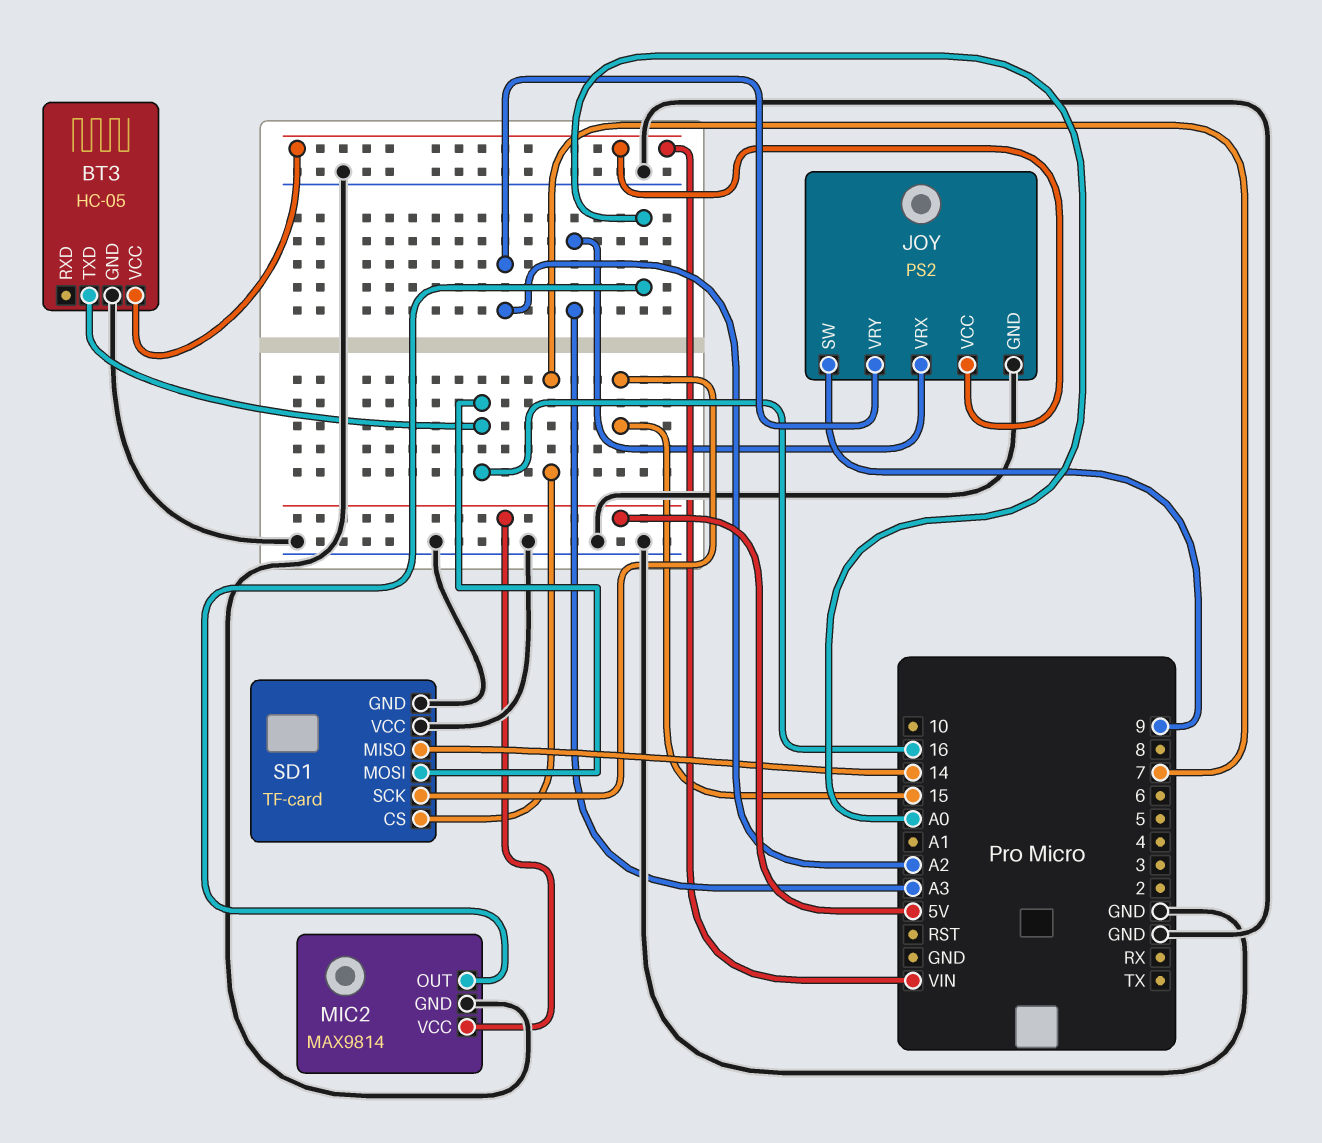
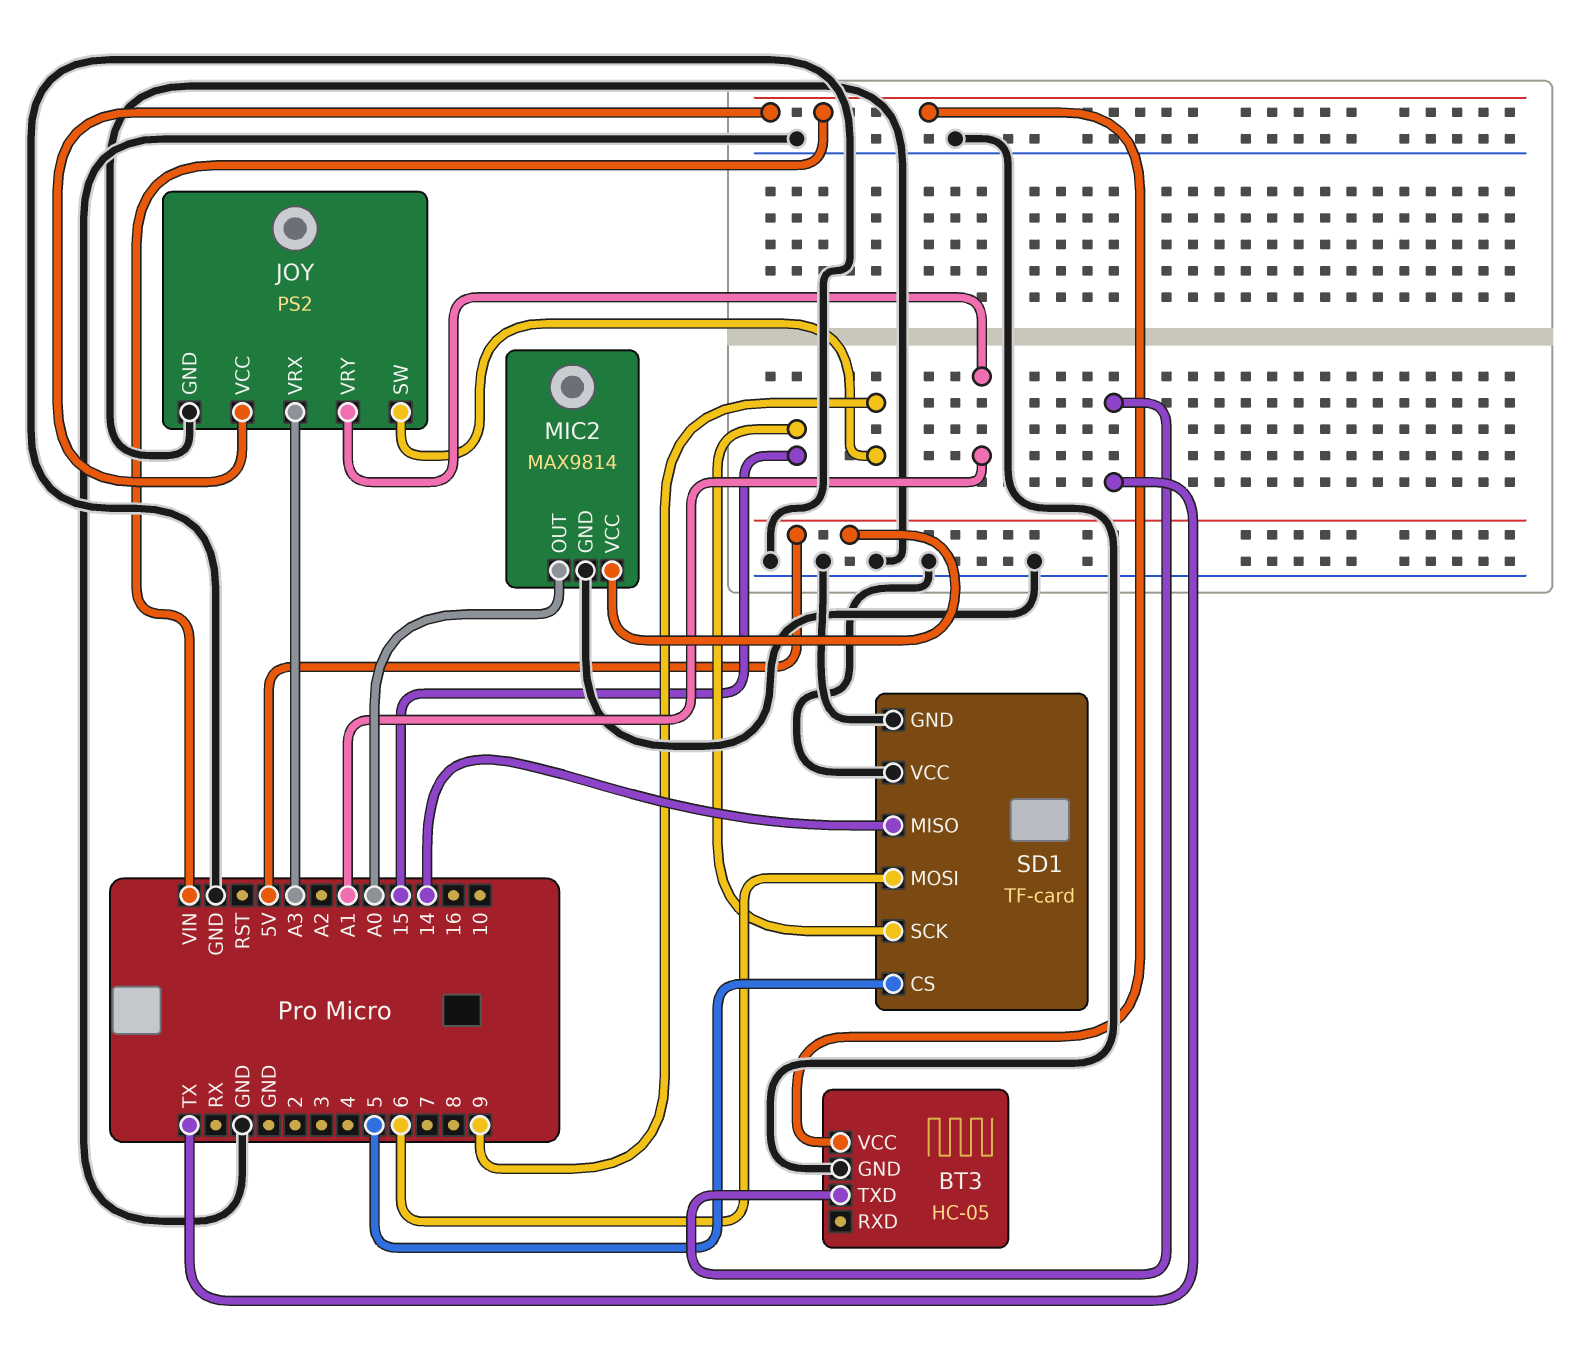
BT3 pin TXD: 16 -> TX
JOY pin VRY: A2 -> A1
SD1 pin CS: 7 -> 5
SD1 pin MOSI: 16 -> 6

